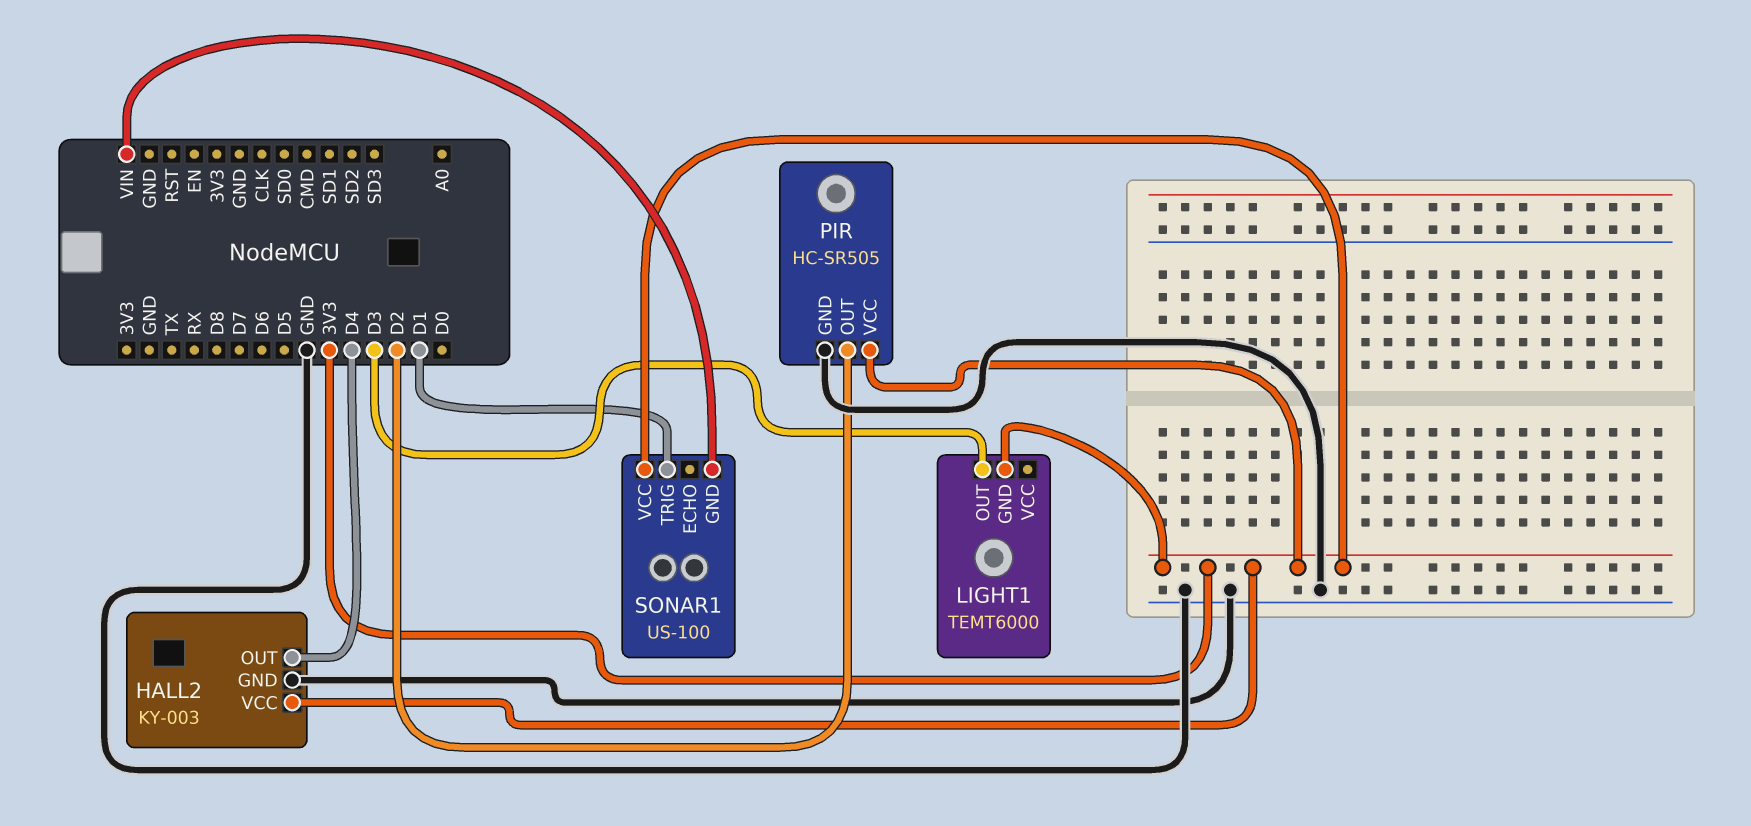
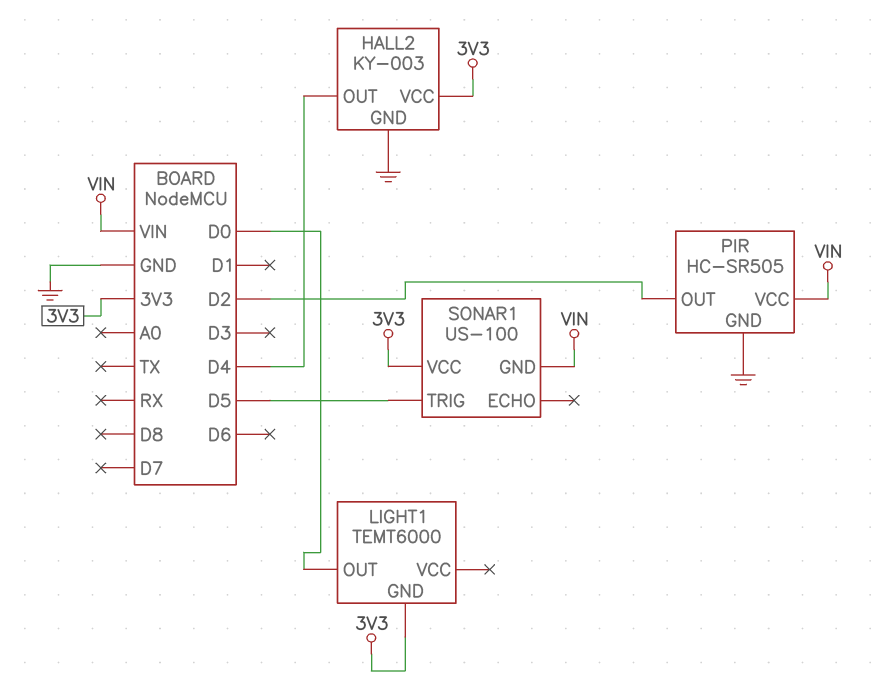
LIGHT1 pin OUT: D3 -> D0
PIR pin VCC: 3V3 -> VIN
SONAR1 pin TRIG: D1 -> D5

